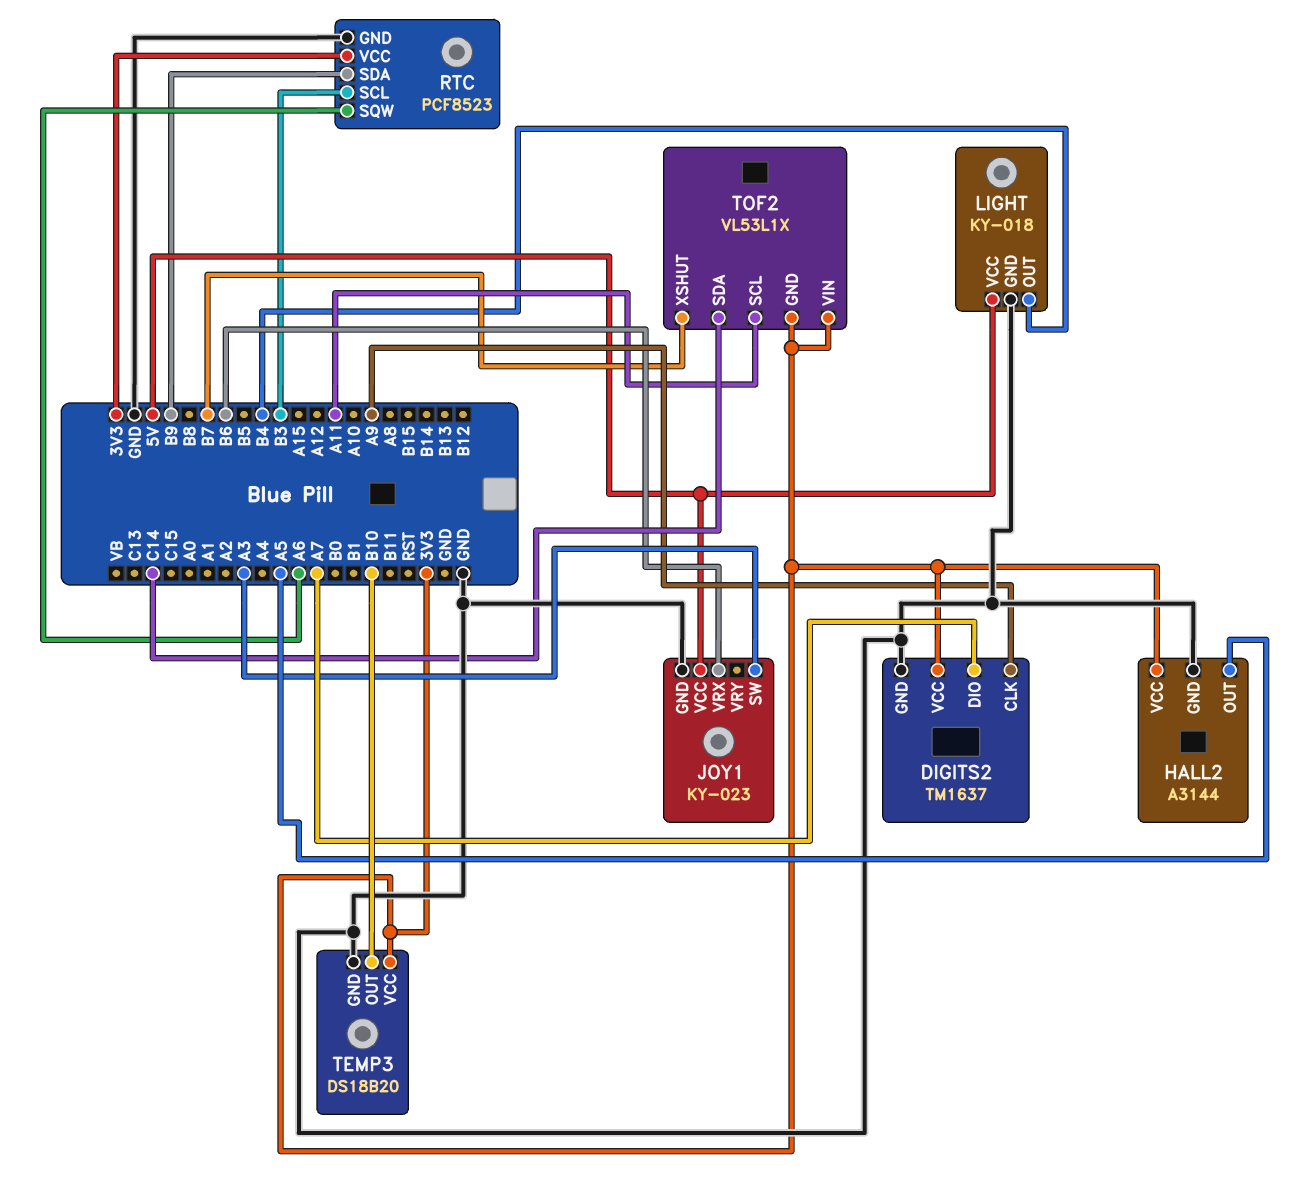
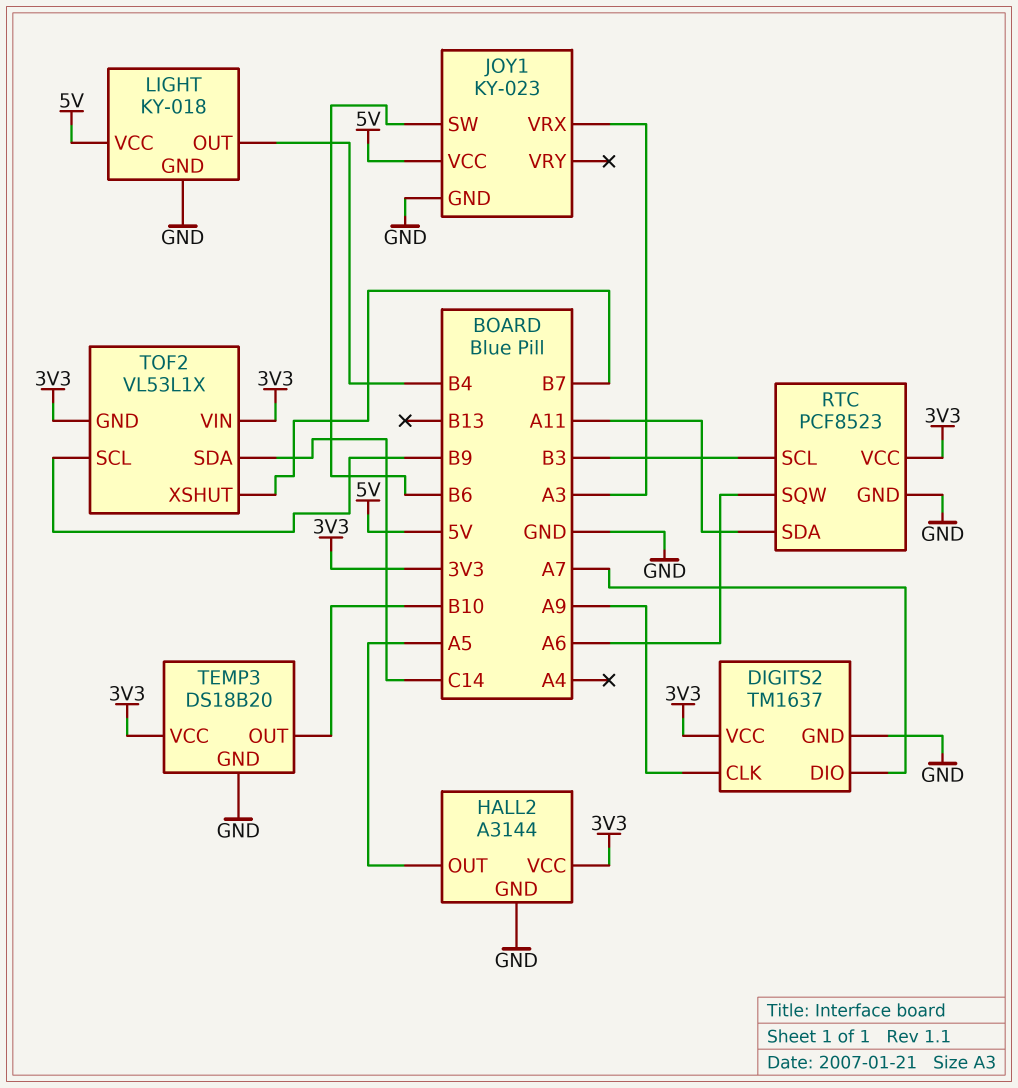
JOY1 pin SW: A3 -> B6
JOY1 pin VRX: B6 -> A3
RTC pin SDA: B9 -> A11
TOF2 pin SCL: A11 -> B9

